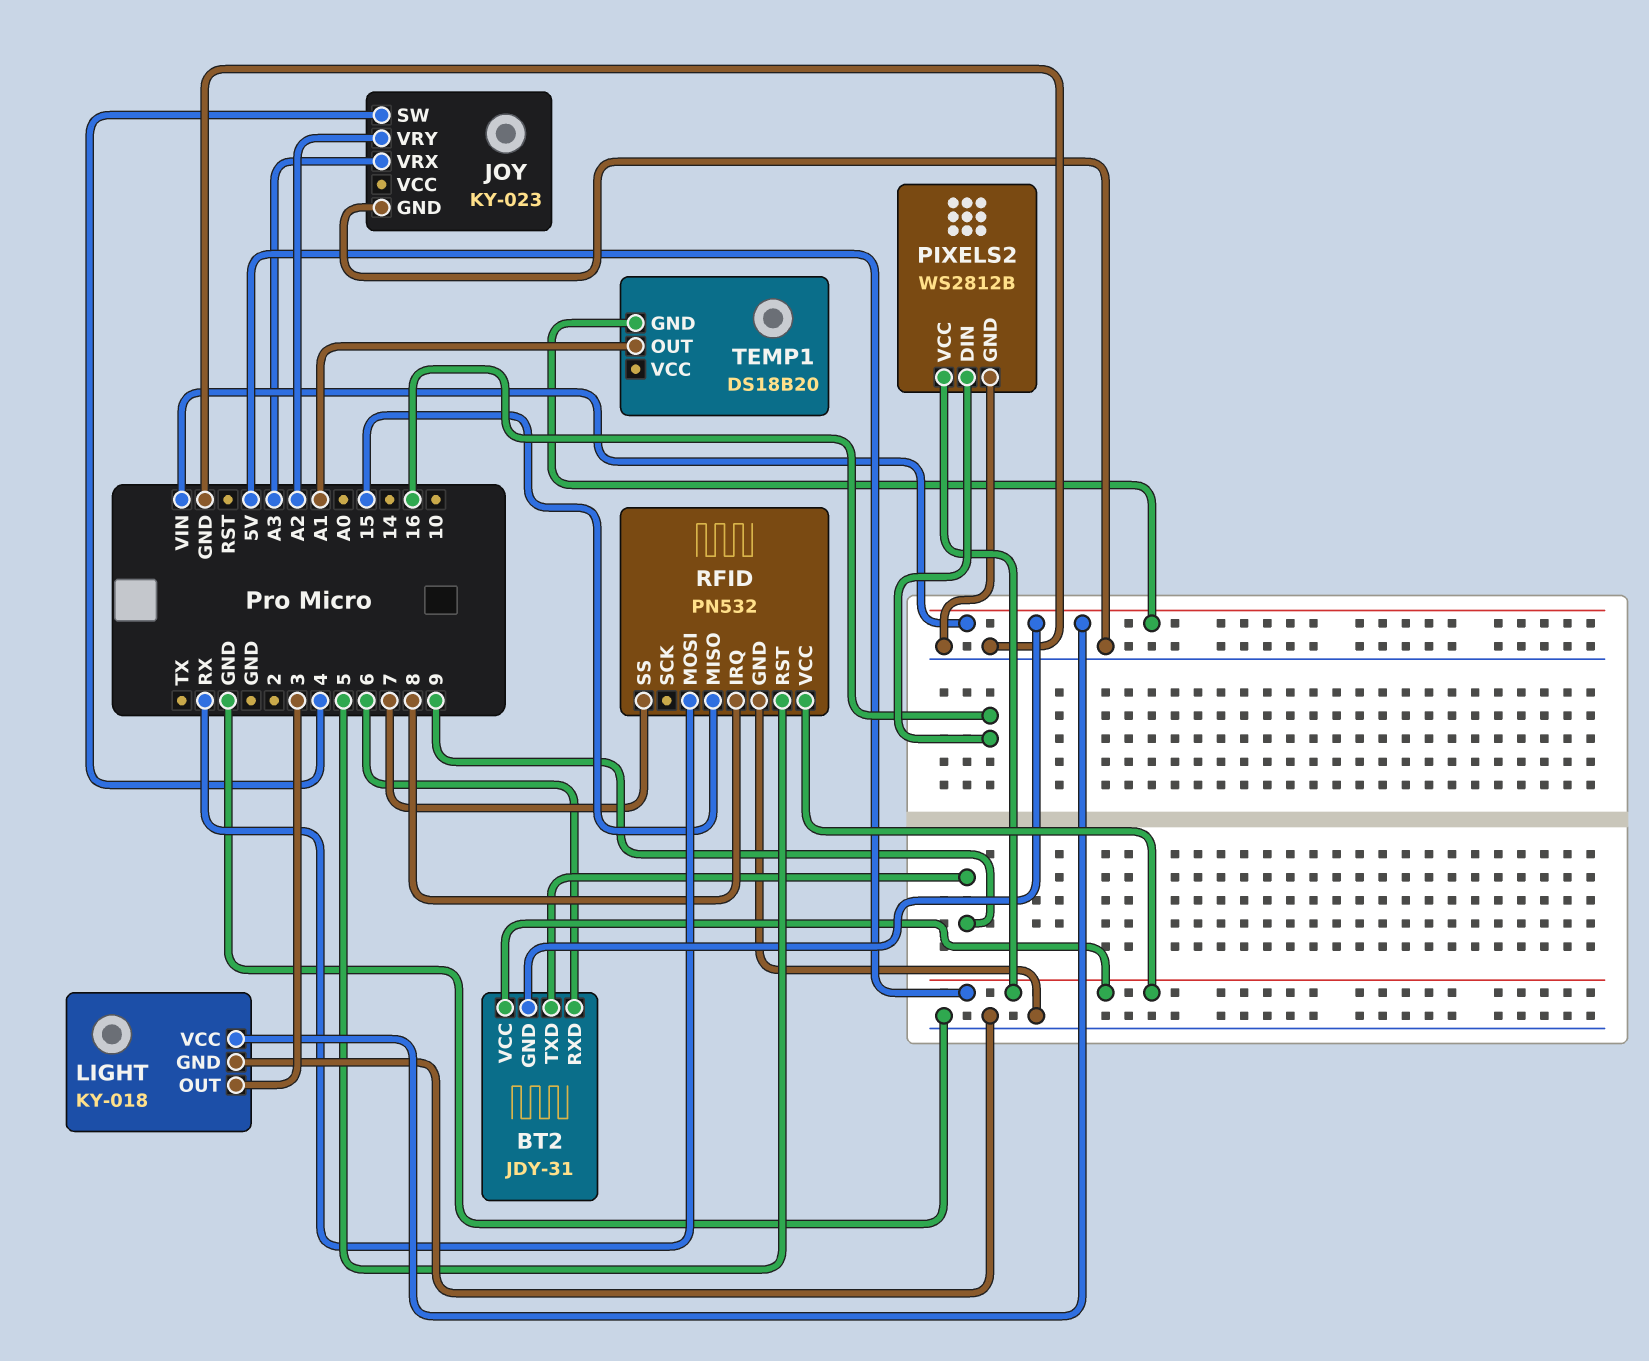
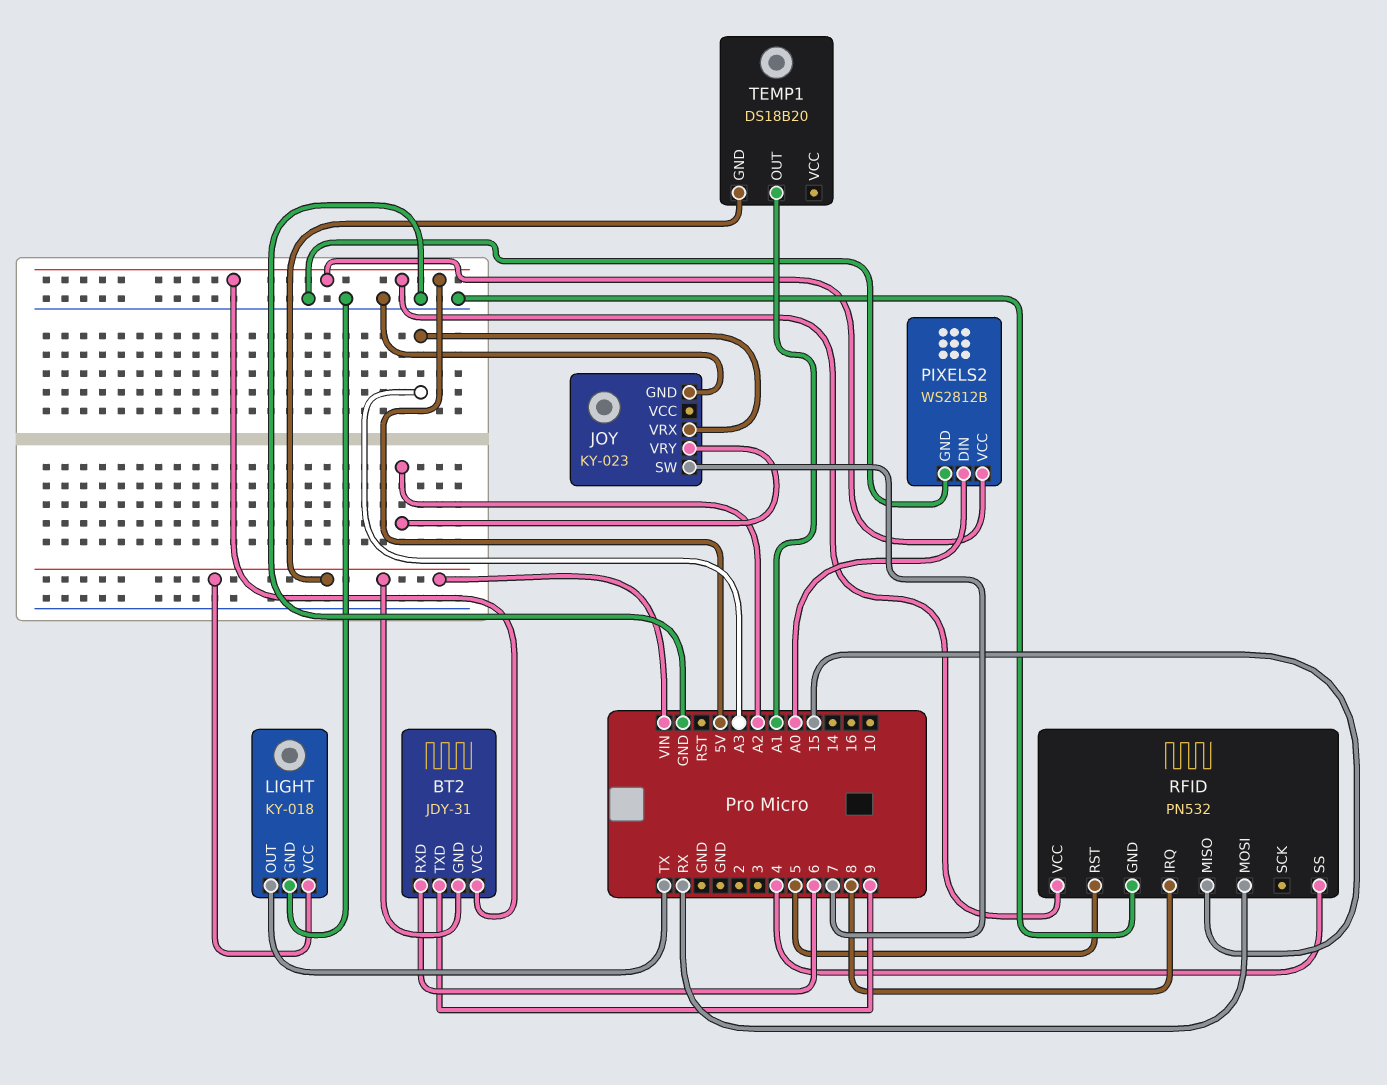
JOY pin SW: 4 -> 7
LIGHT pin OUT: 3 -> TX
PIXELS2 pin DIN: 16 -> A0
RFID pin SS: 7 -> 4

